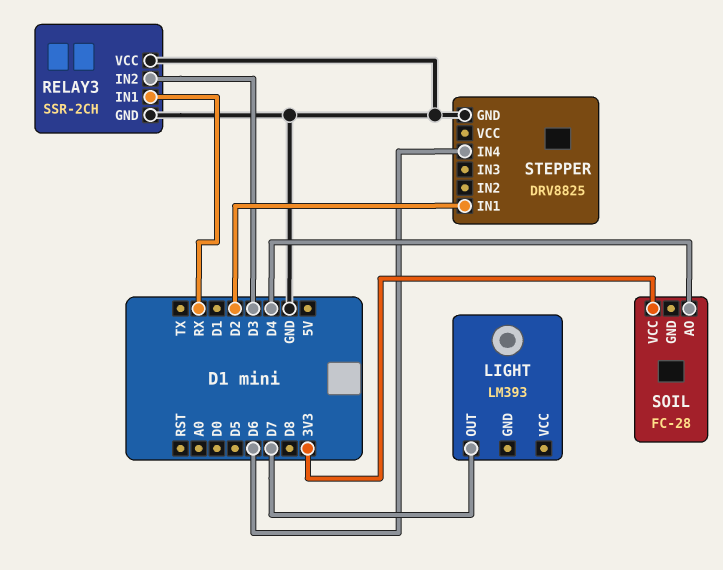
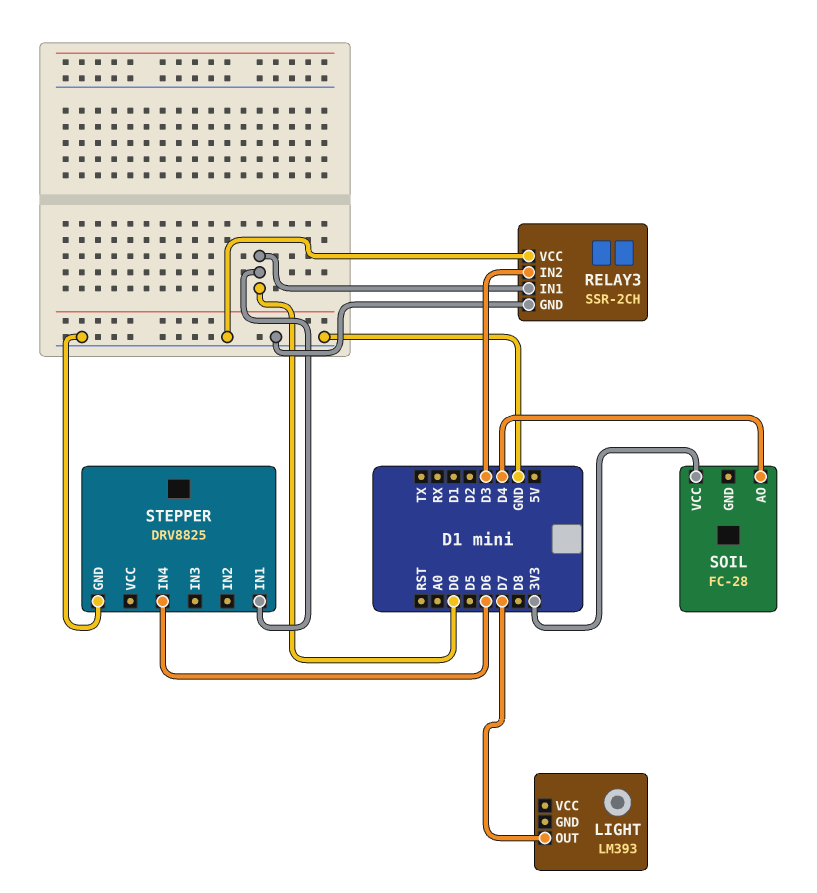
RELAY3 pin IN1: RX -> D0
STEPPER pin IN1: D2 -> D0

